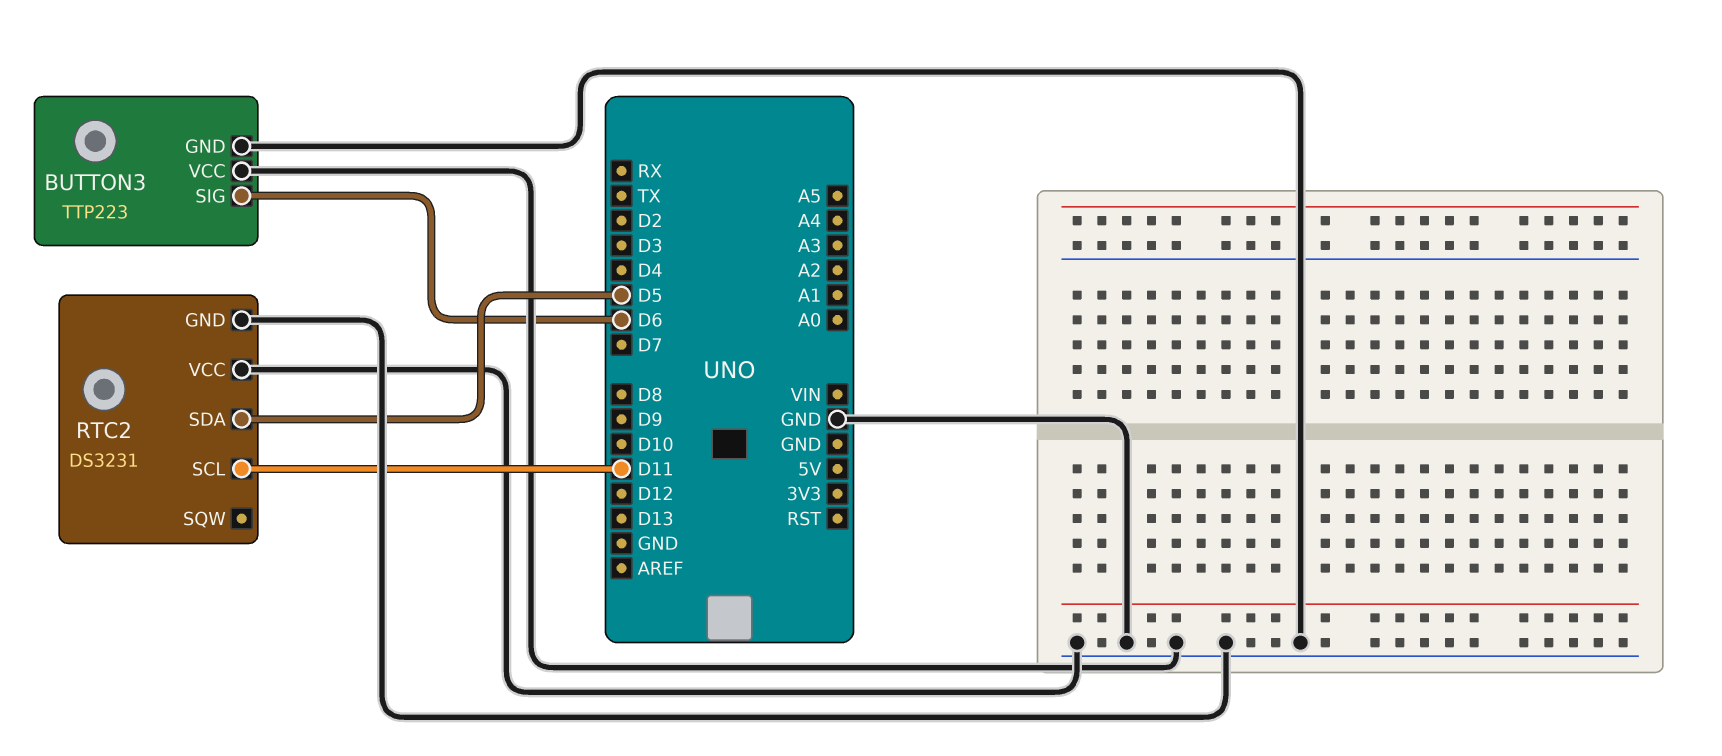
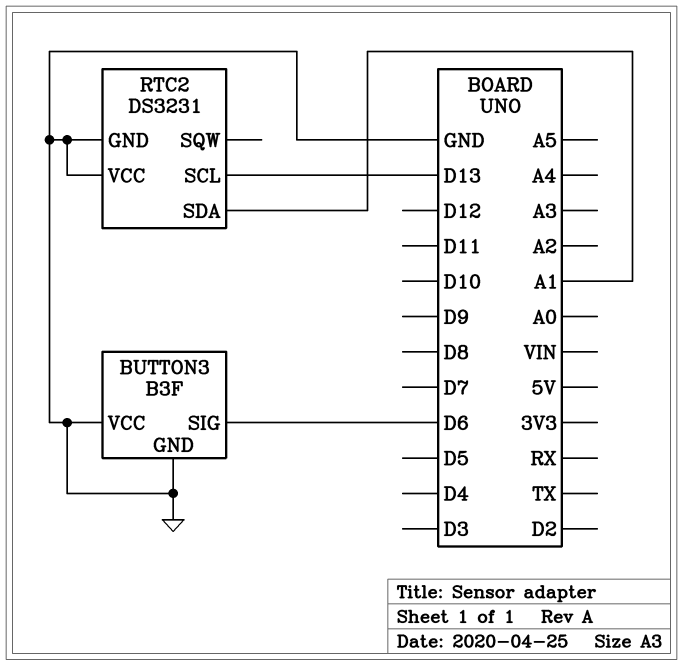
BUTTON3: TTP223 -> B3F
RTC2 pin SCL: D11 -> D13
RTC2 pin SDA: D5 -> A1

